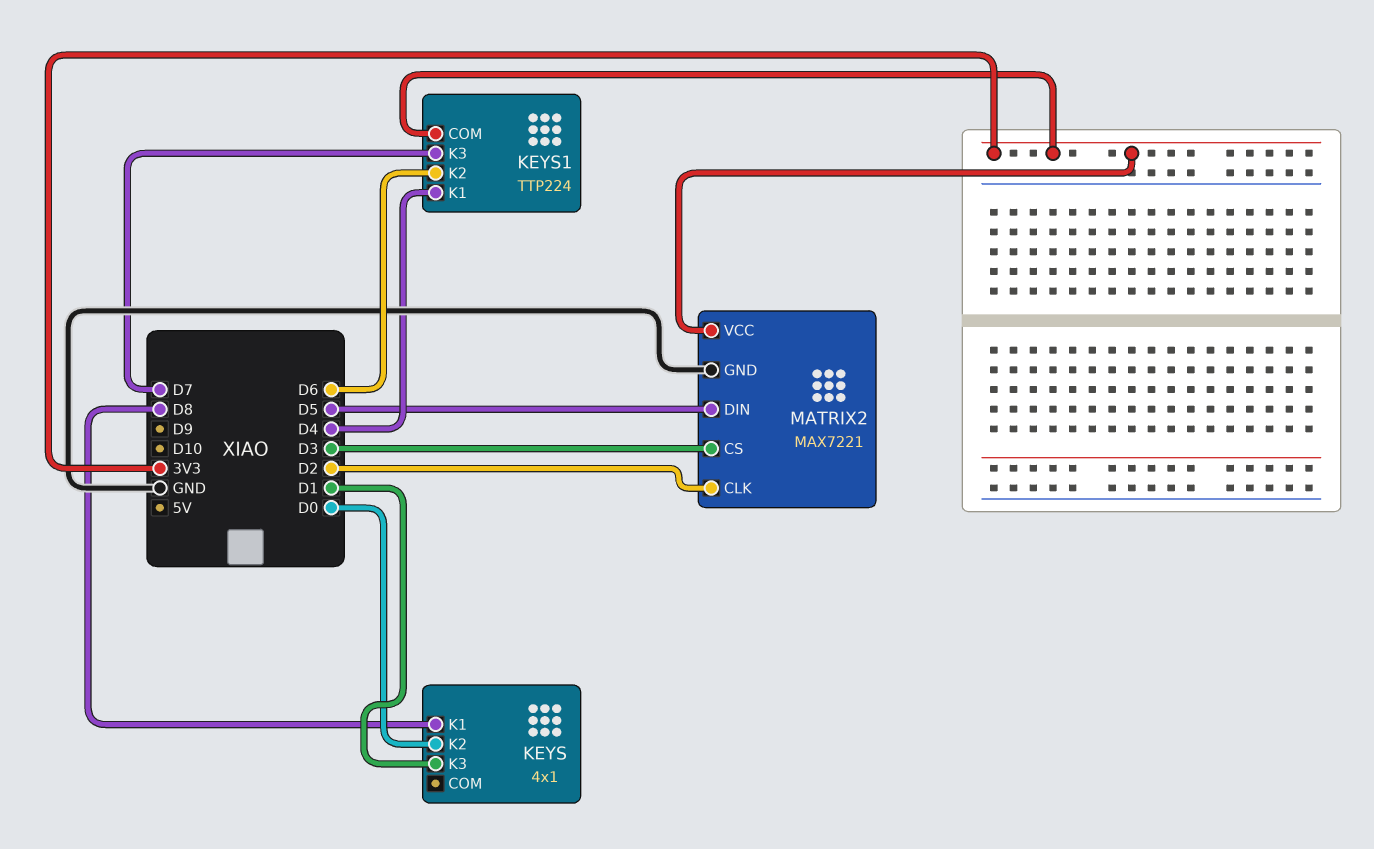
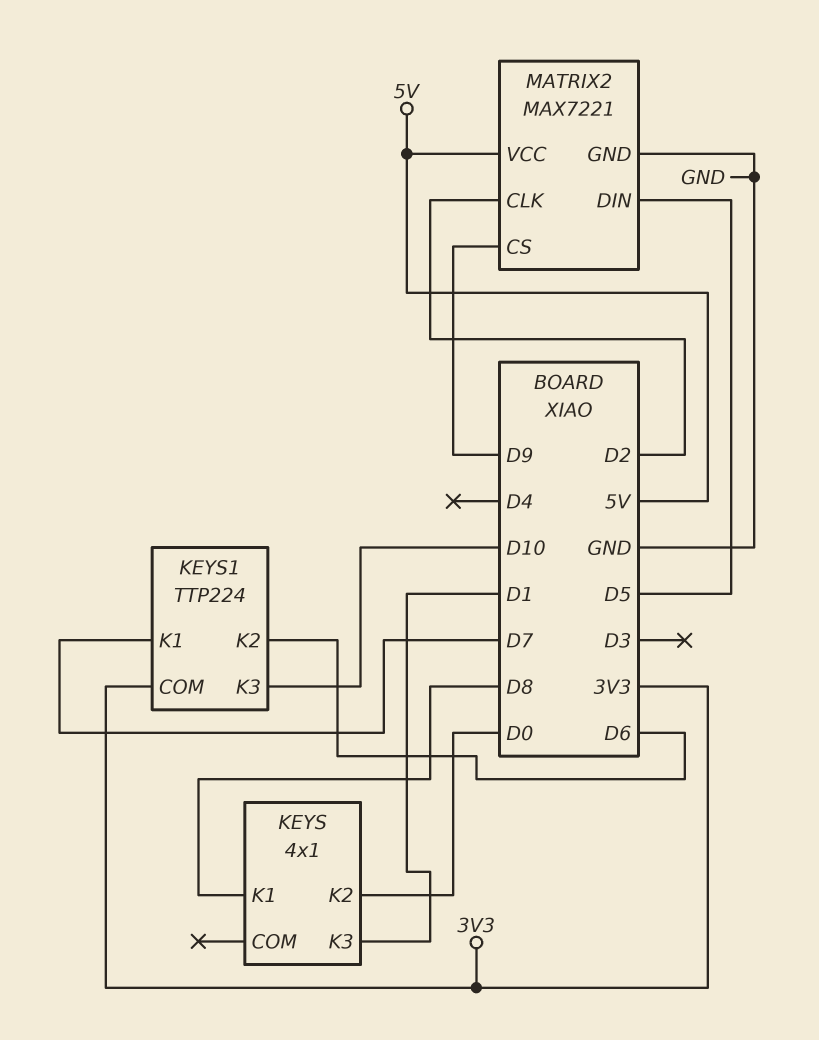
KEYS1 pin K1: D4 -> D7
KEYS1 pin K3: D7 -> D10
MATRIX2 pin CS: D3 -> D9
MATRIX2 pin VCC: 3V3 -> 5V

